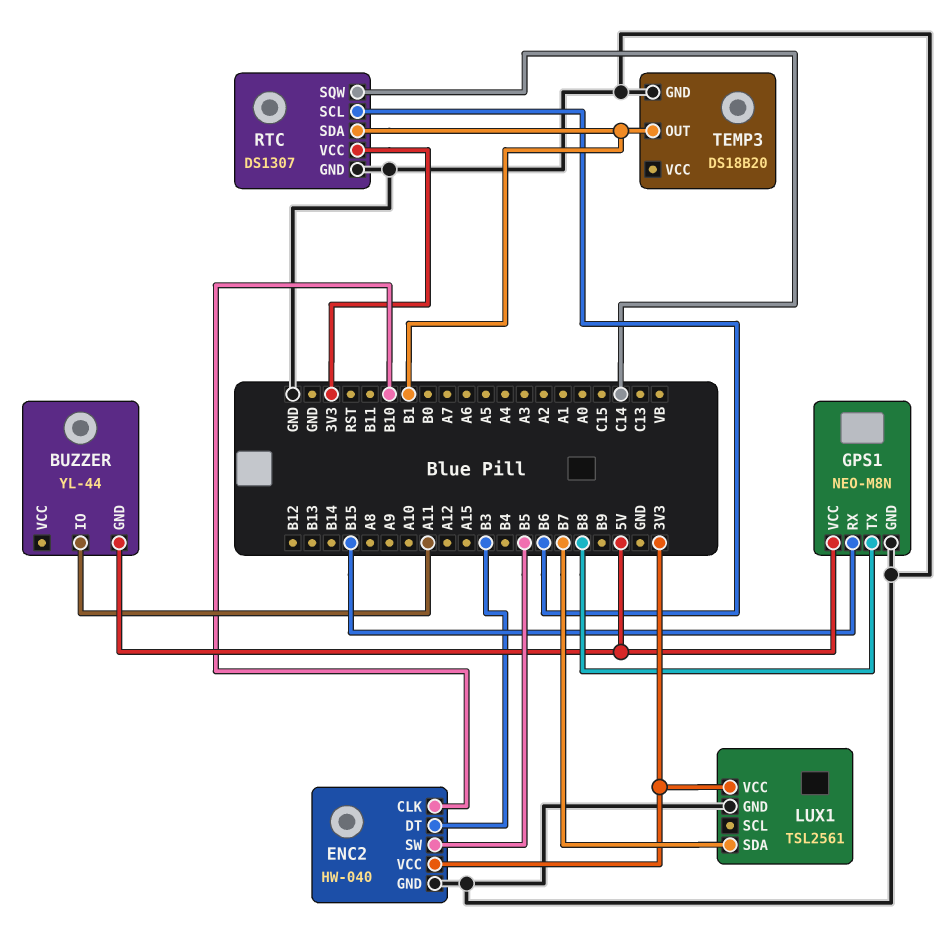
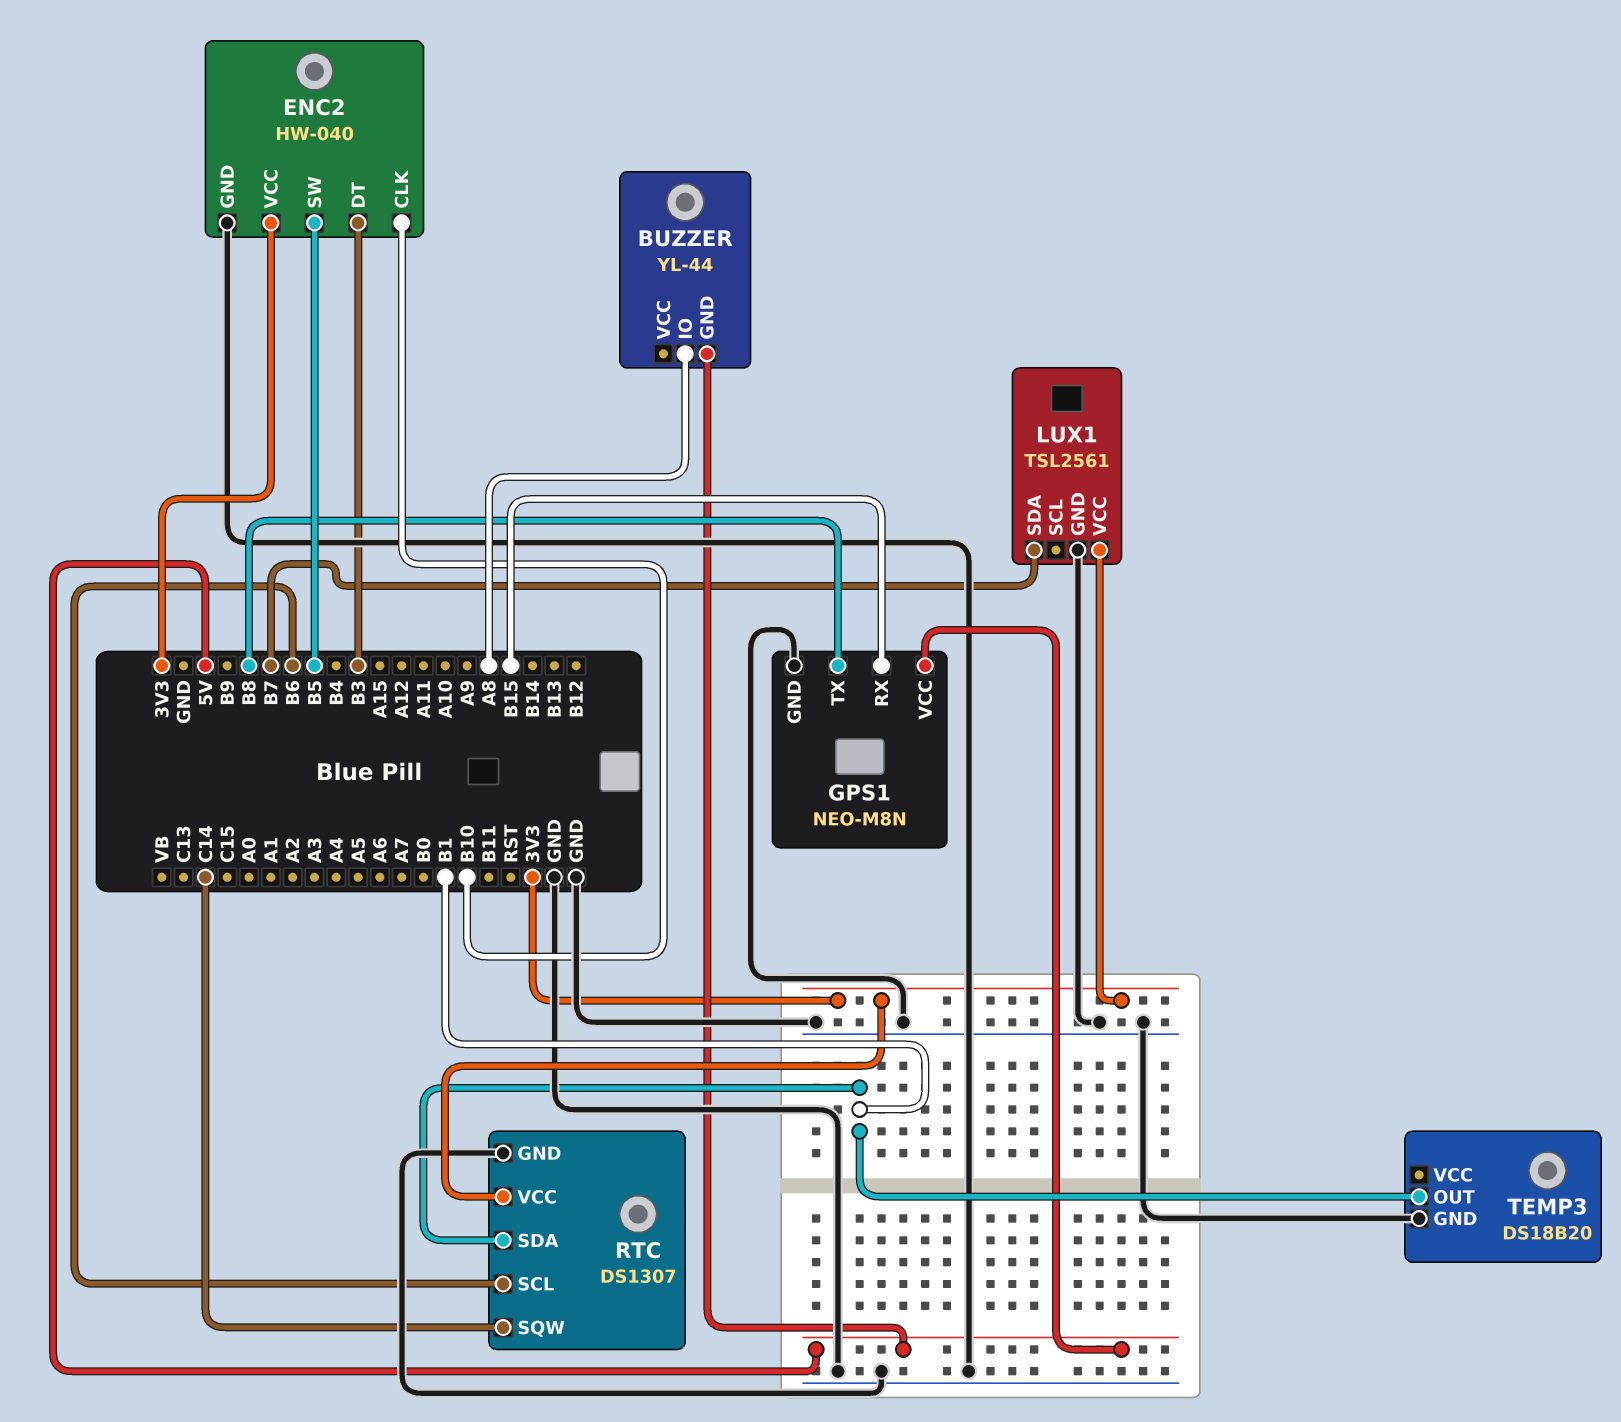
BUZZER pin IO: A11 -> A8

